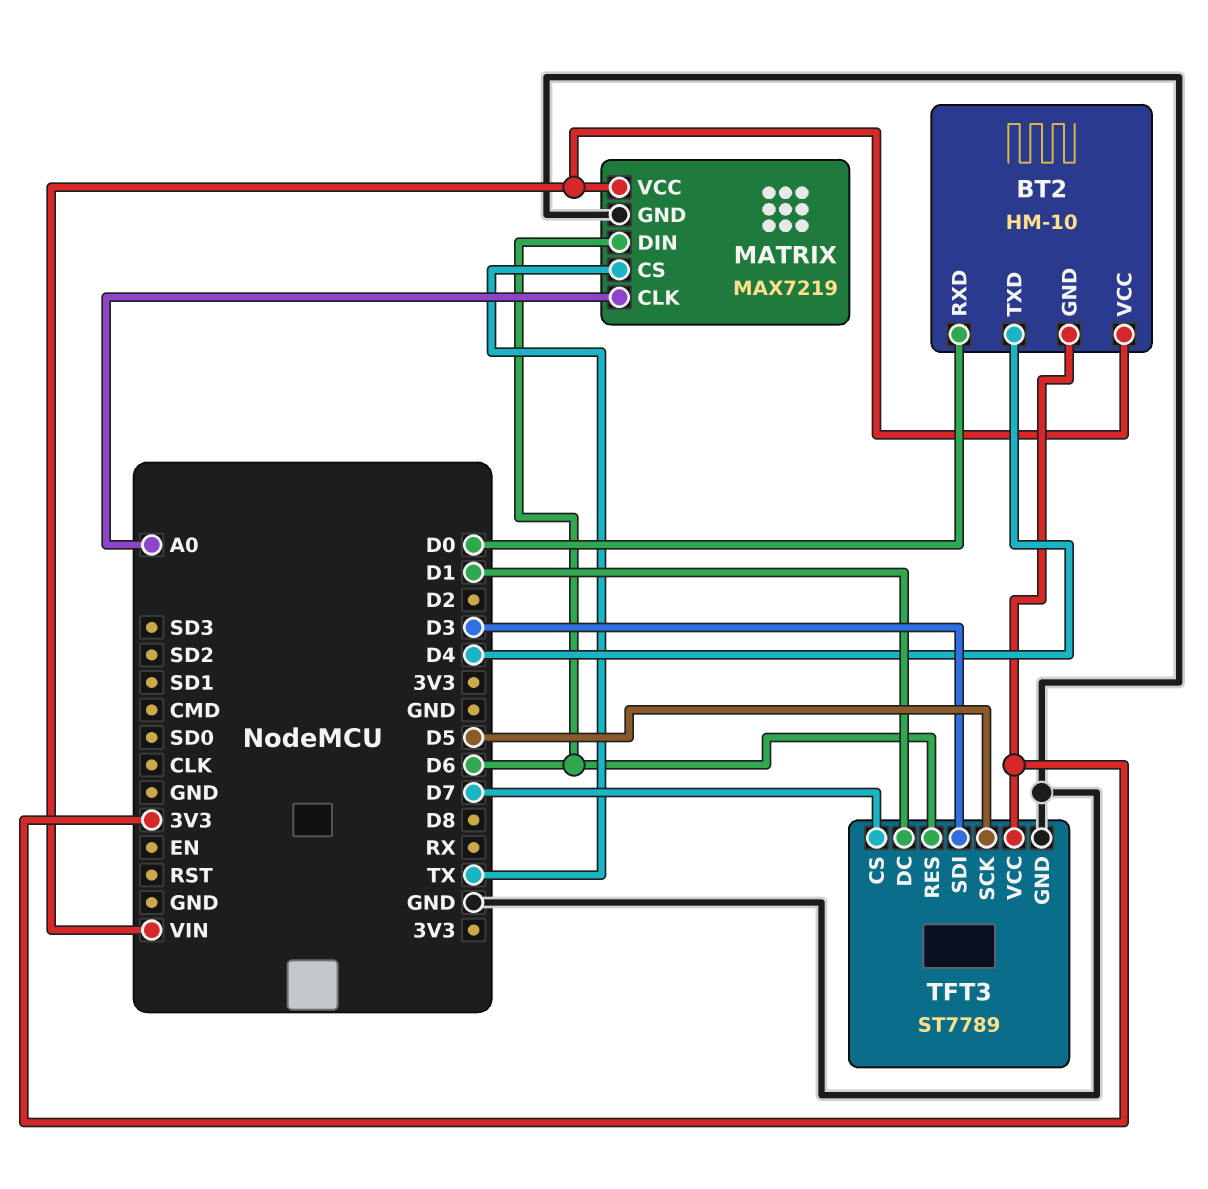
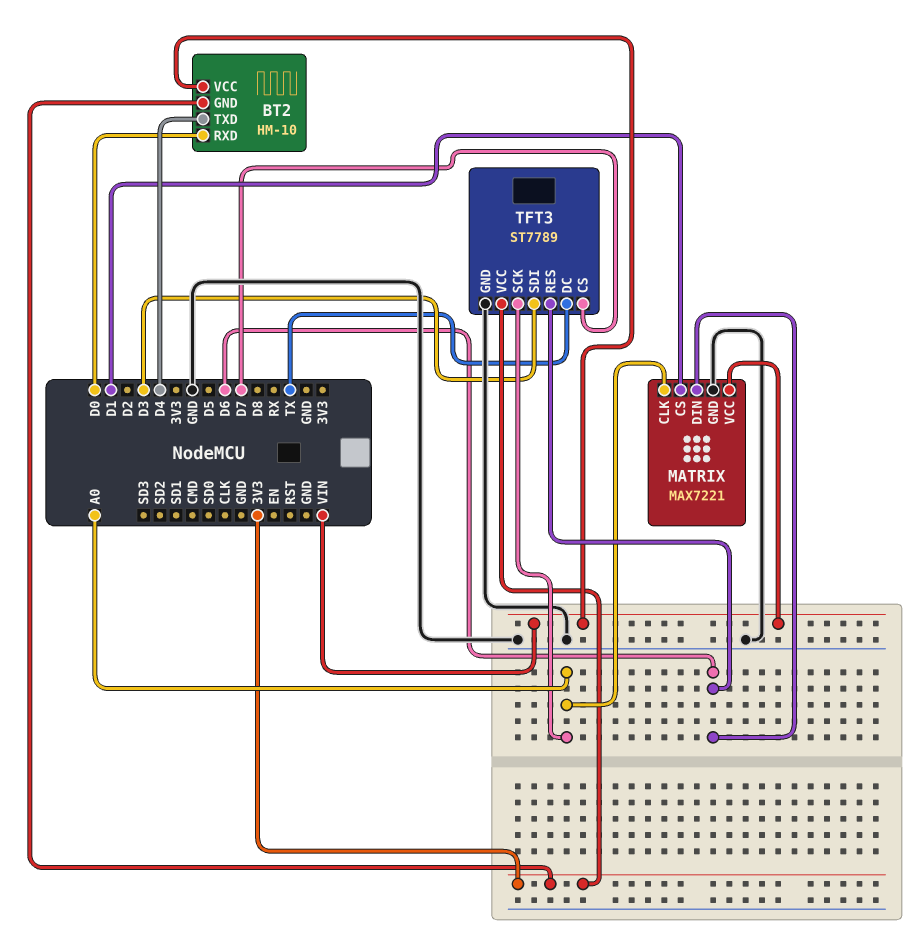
MATRIX: MAX7219 -> MAX7221
MATRIX pin CS: TX -> D1
TFT3 pin DC: D1 -> TX
TFT3 pin SCK: D5 -> A0

